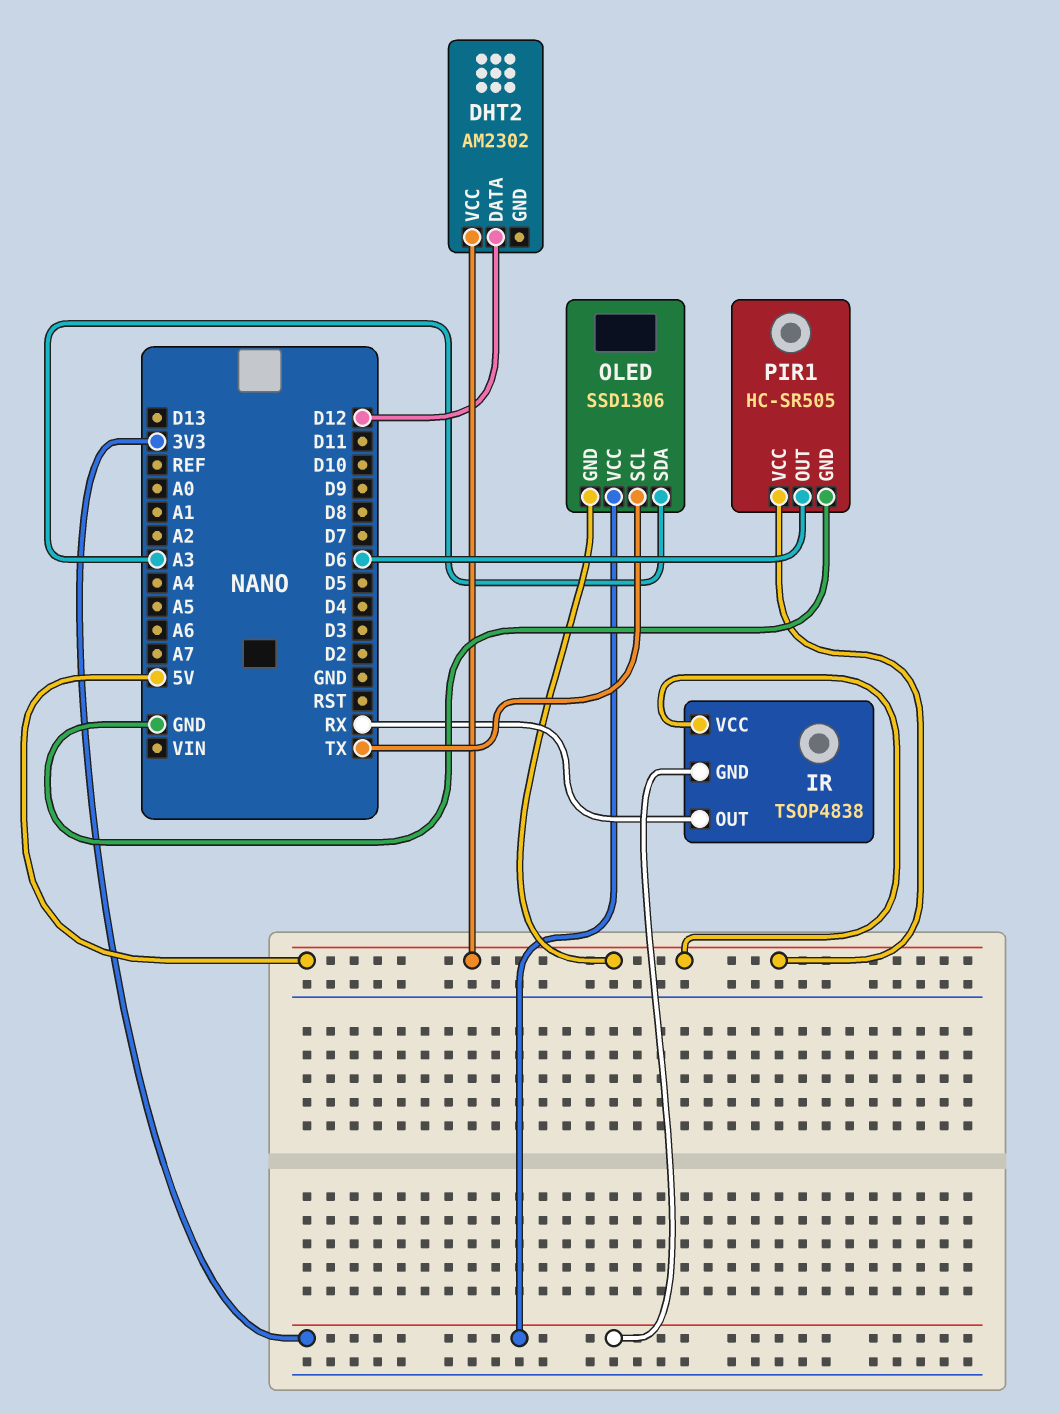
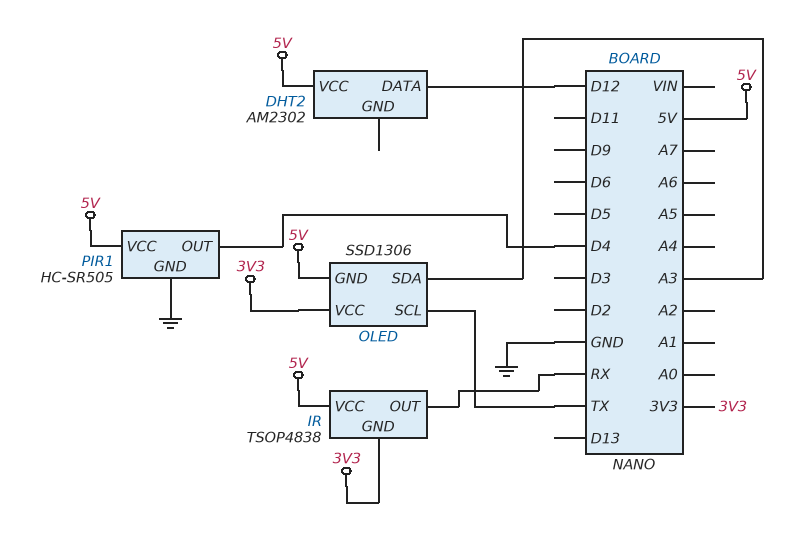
PIR1 pin OUT: D6 -> D4

